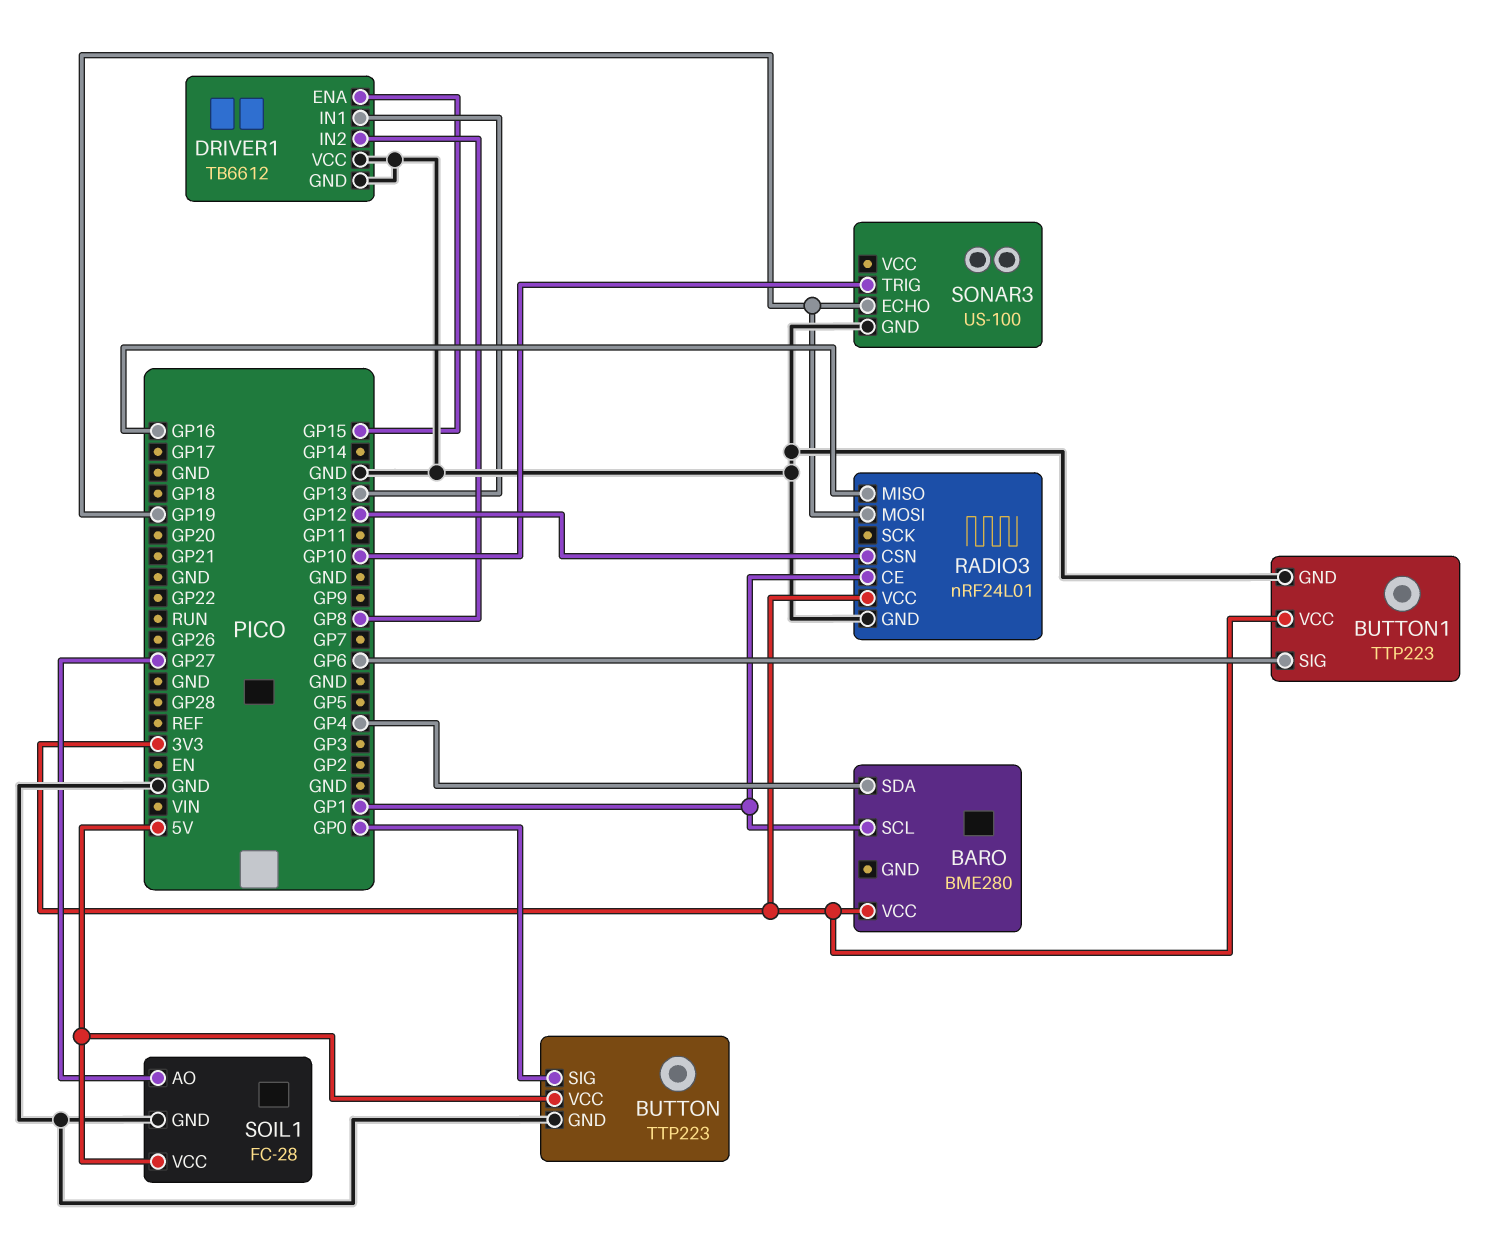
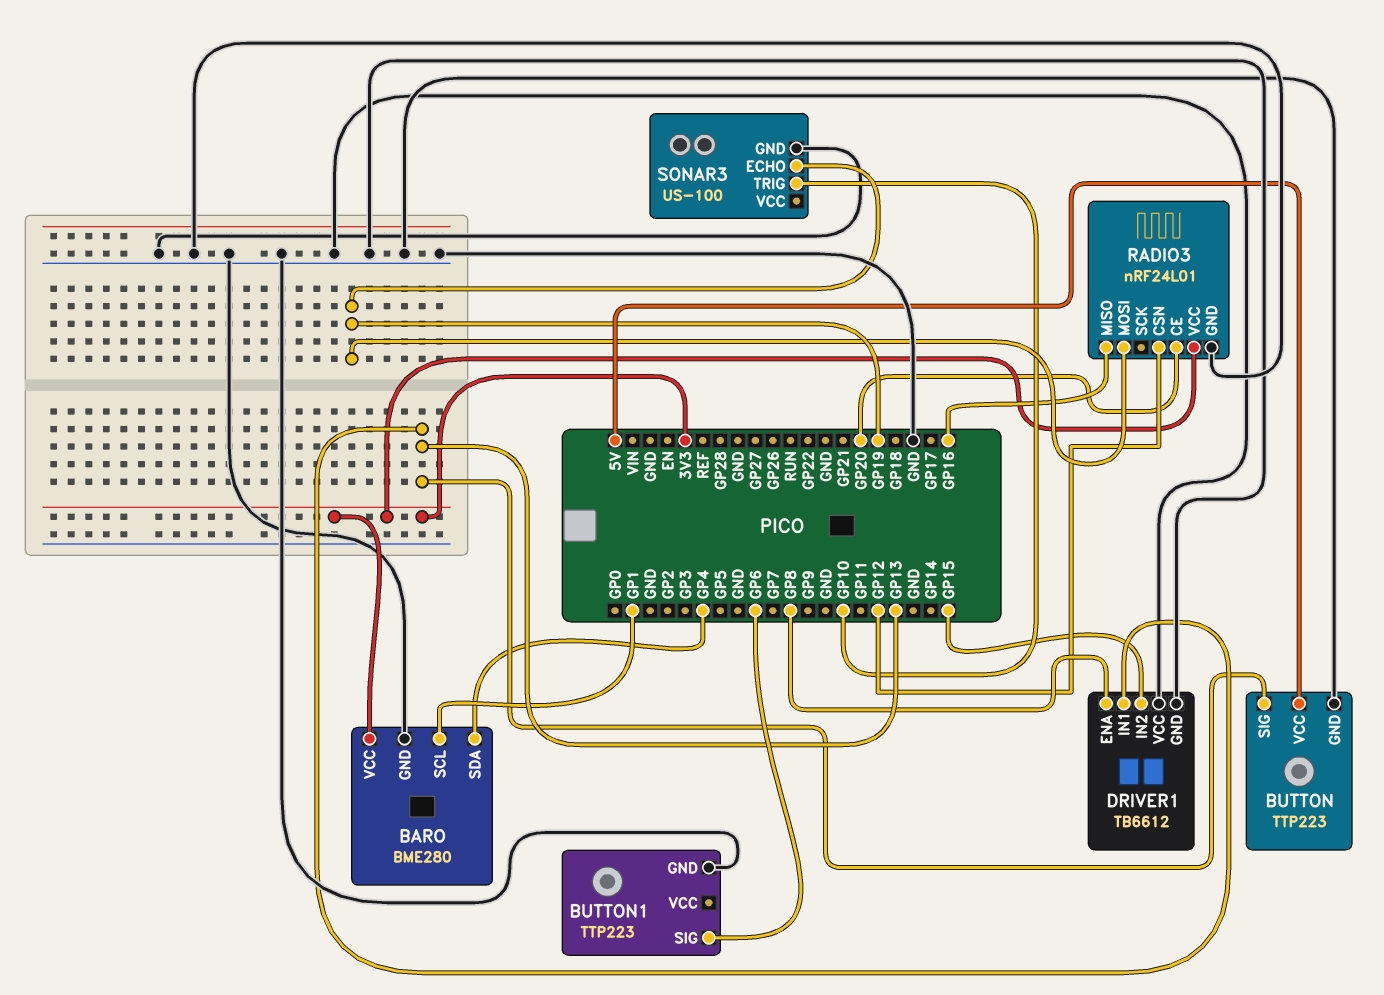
BARO pin GND: none -> GND
BUTTON pin SIG: GP0 -> GP13
BUTTON1 pin VCC: 3V3 -> none
DRIVER1 pin ENA: GP15 -> GP8
DRIVER1 pin IN2: GP8 -> GP15
RADIO3 pin CE: GP1 -> GP20
SOIL1: FC-28 -> none
SOIL1 pin AO: GP27 -> none
SOIL1 pin GND: GND -> none
SOIL1 pin VCC: 5V -> none

